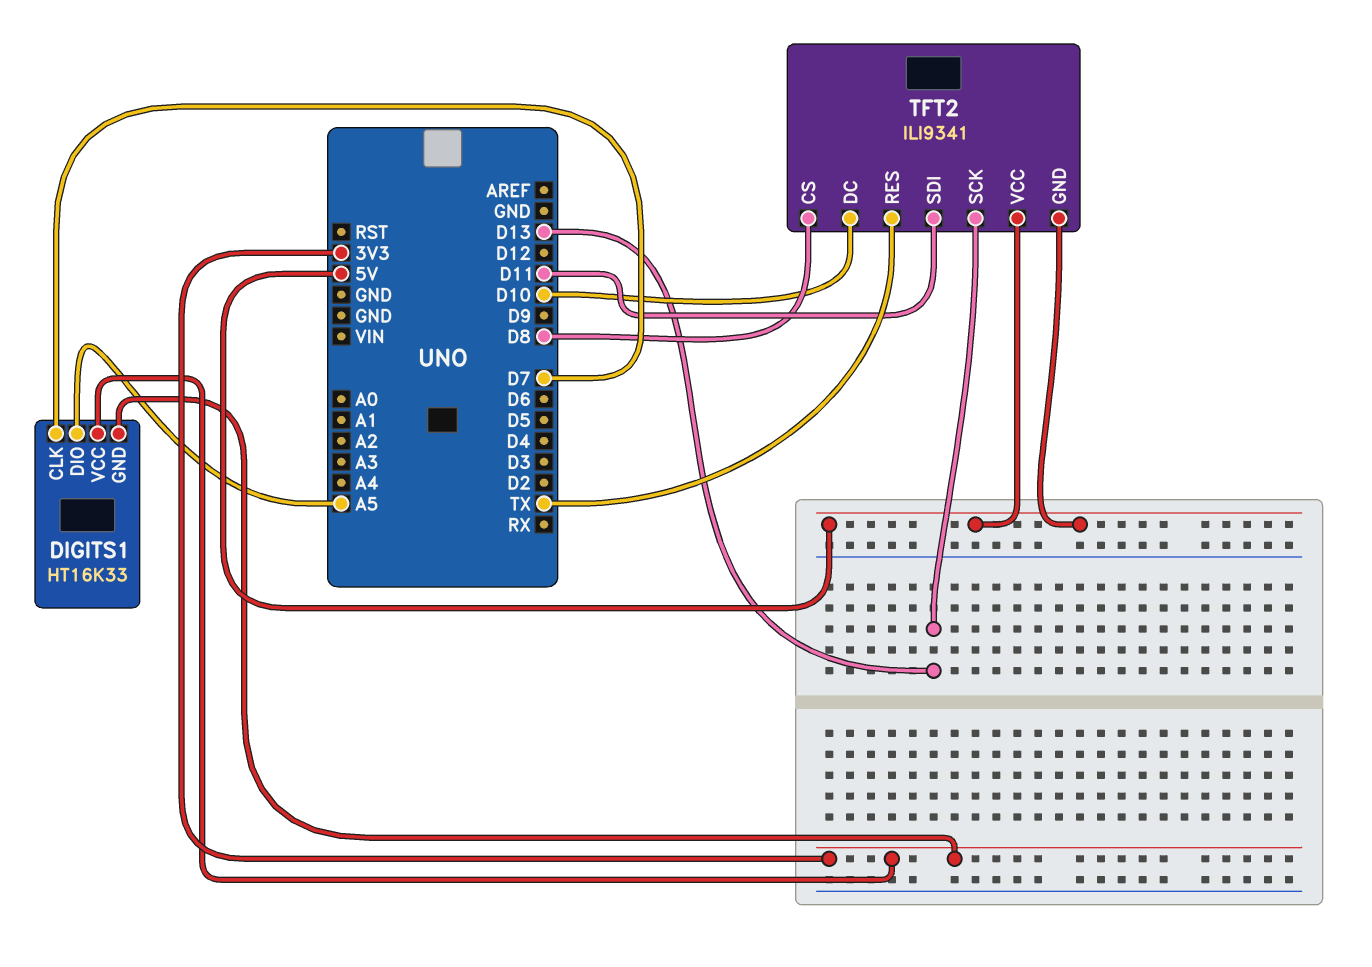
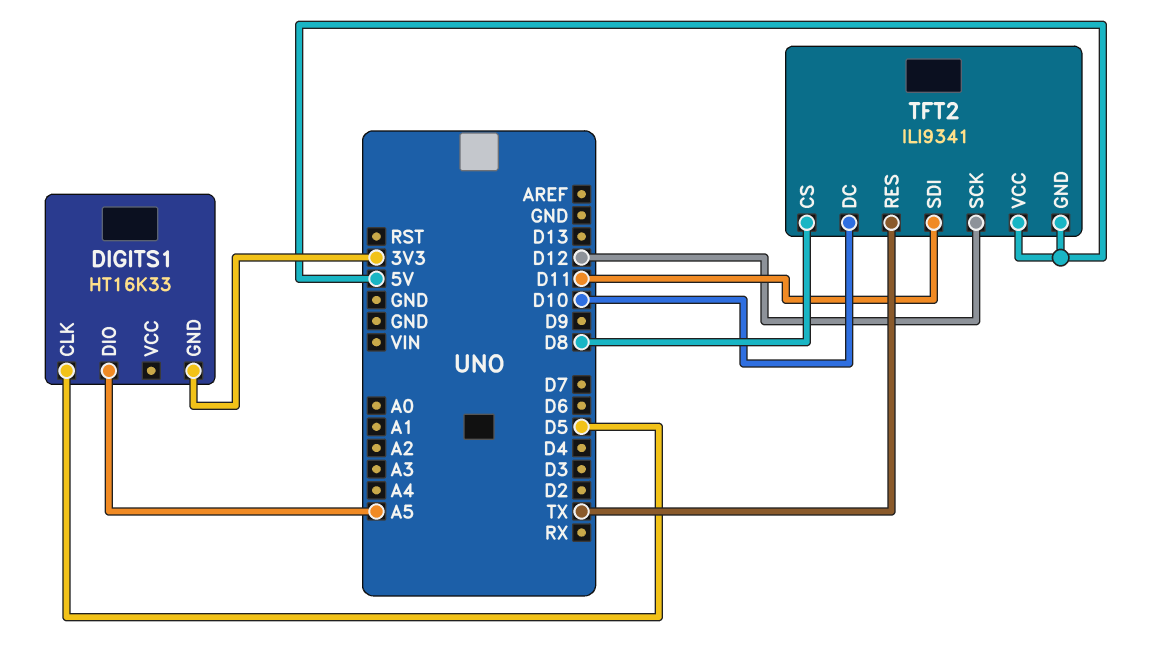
DIGITS1 pin CLK: D7 -> D5
DIGITS1 pin VCC: 3V3 -> none
TFT2 pin SCK: D13 -> D12

